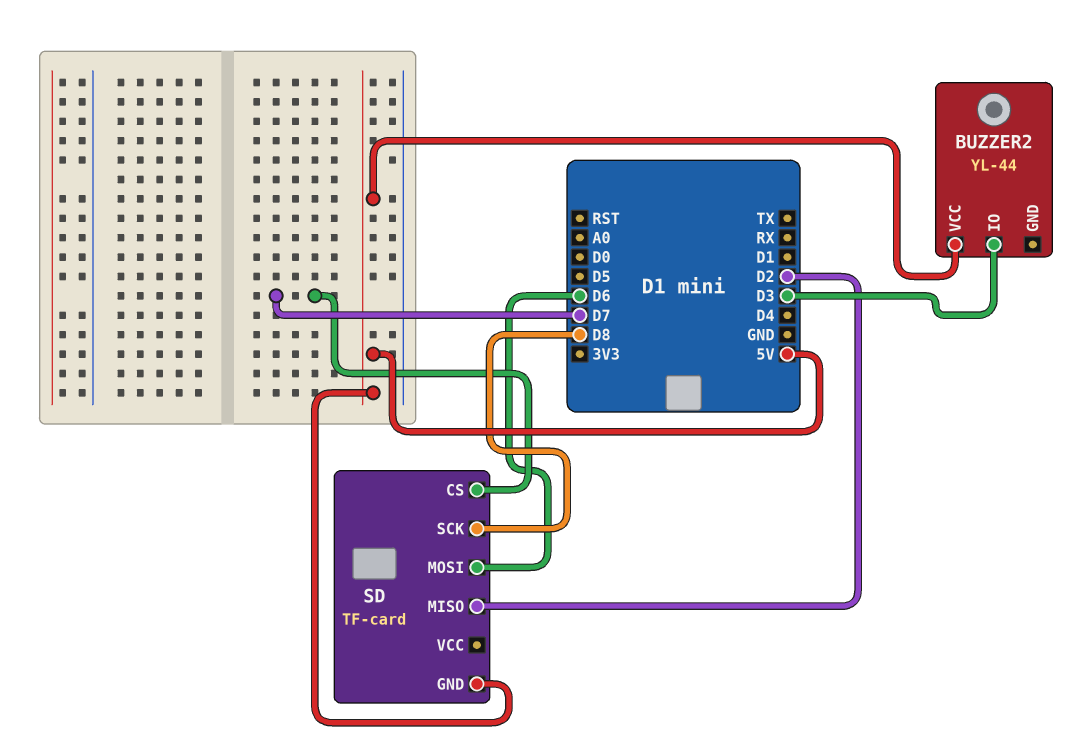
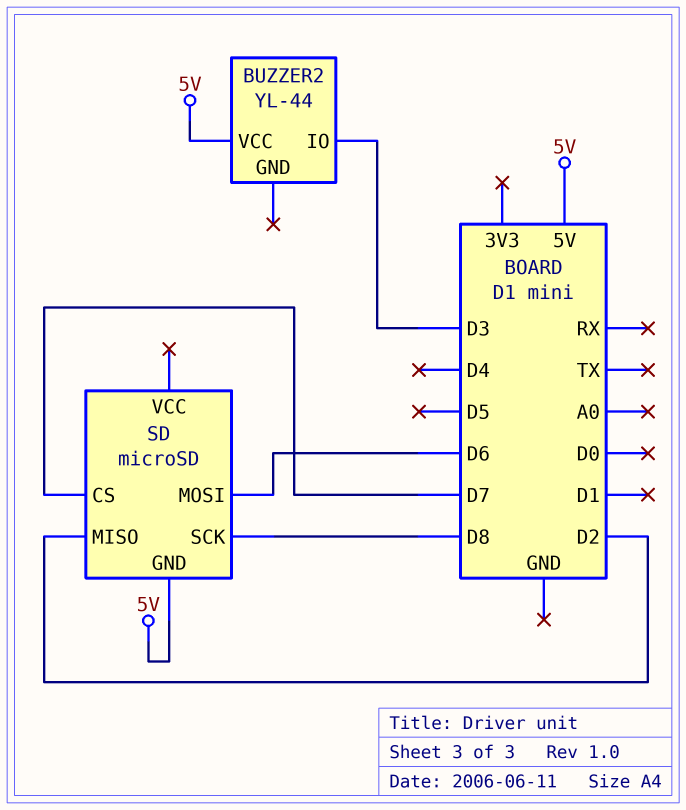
SD: TF-card -> microSD

